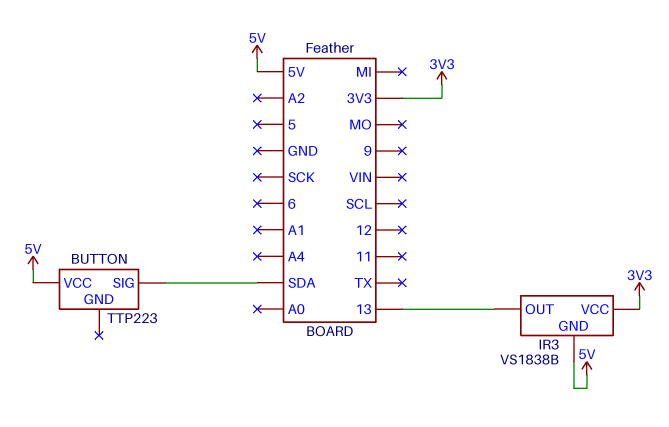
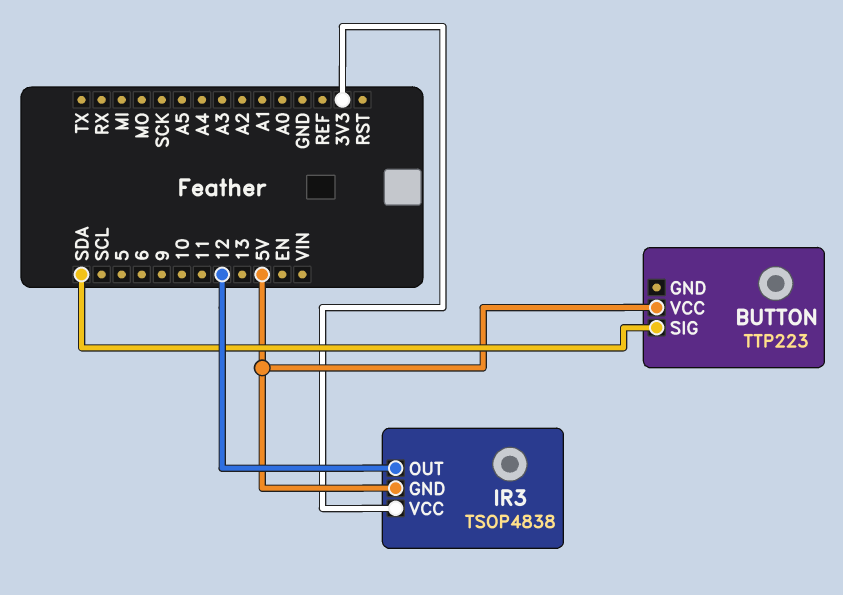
IR3: VS1838B -> TSOP4838
IR3 pin OUT: 13 -> 12

